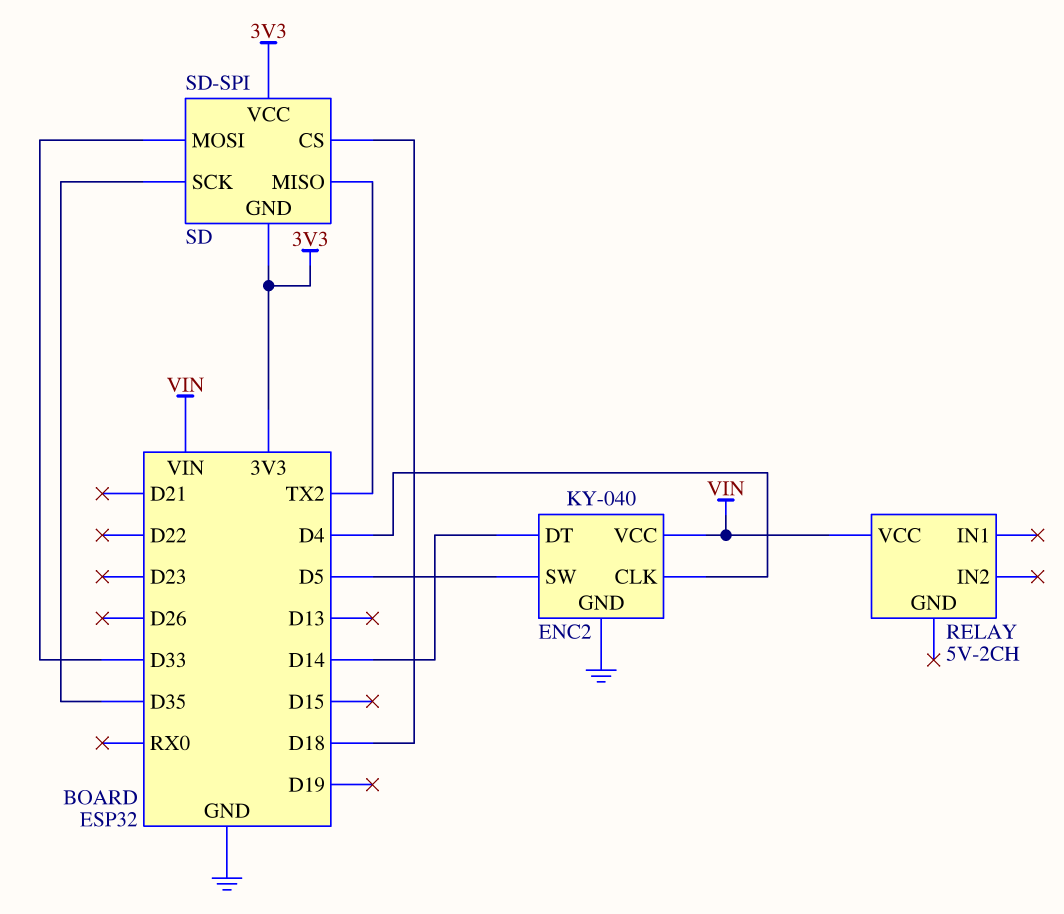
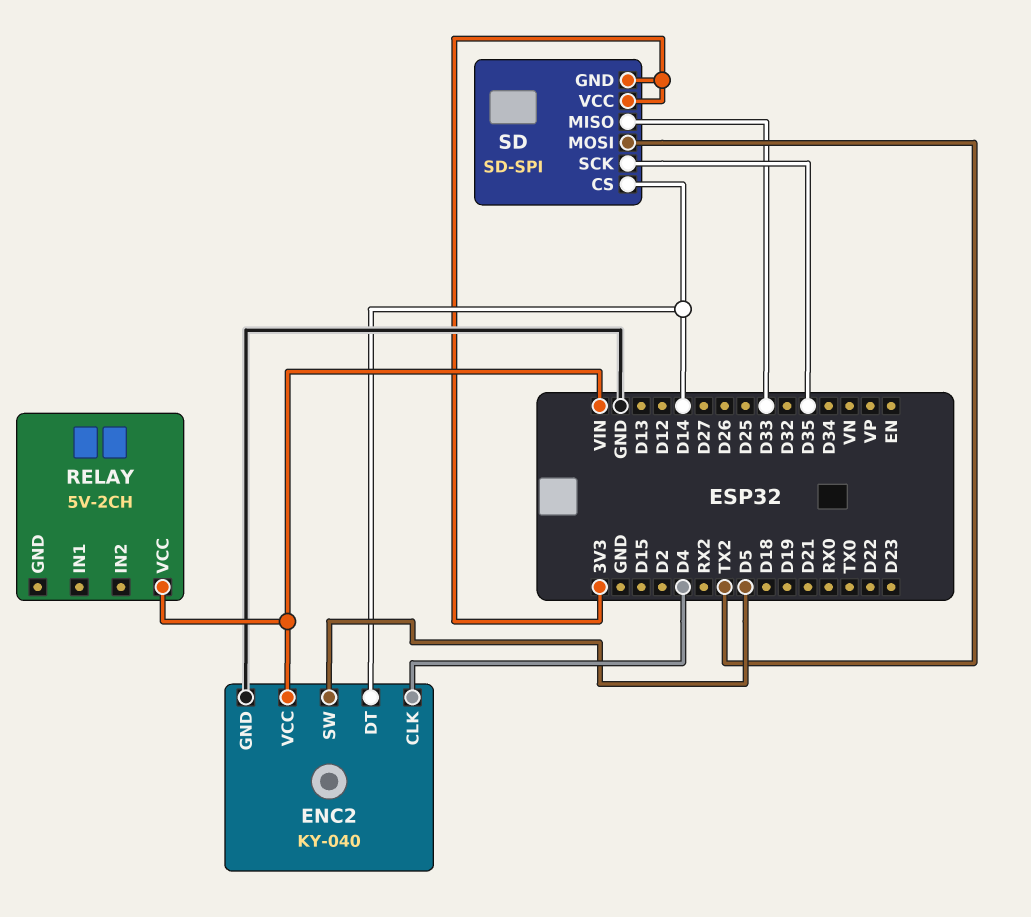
SD pin CS: D18 -> D14
SD pin MISO: TX2 -> D33
SD pin MOSI: D33 -> TX2

